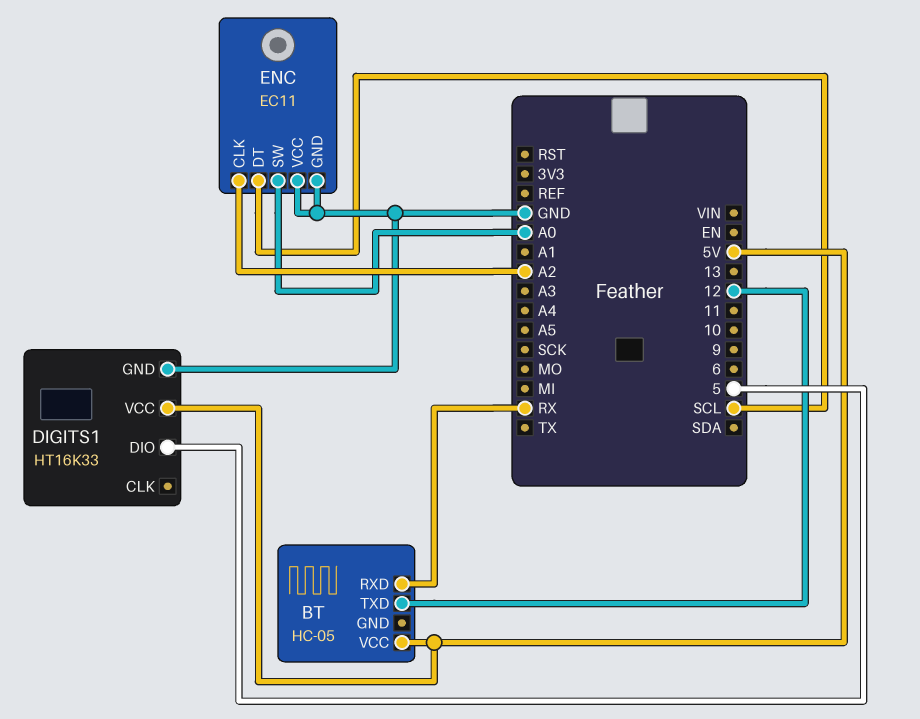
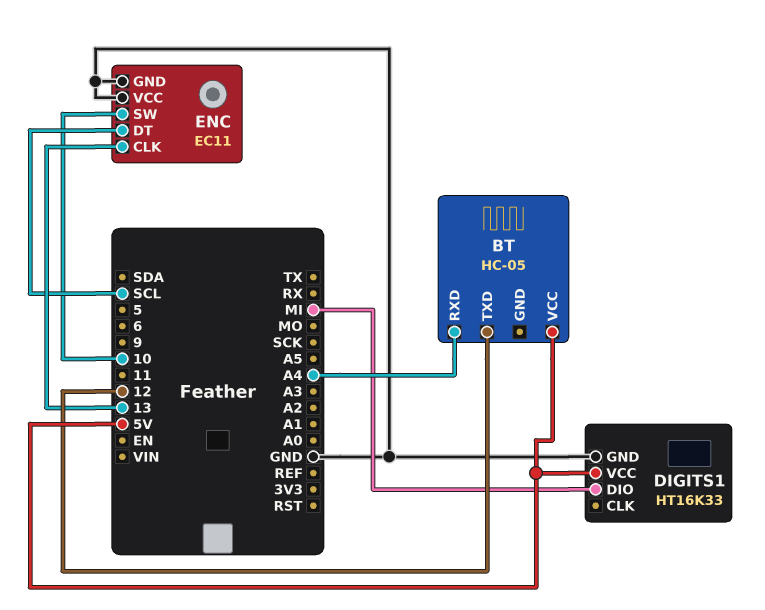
BT pin RXD: RX -> A4
DIGITS1 pin DIO: 5 -> MI
ENC pin CLK: A2 -> 13
ENC pin SW: A0 -> 10

